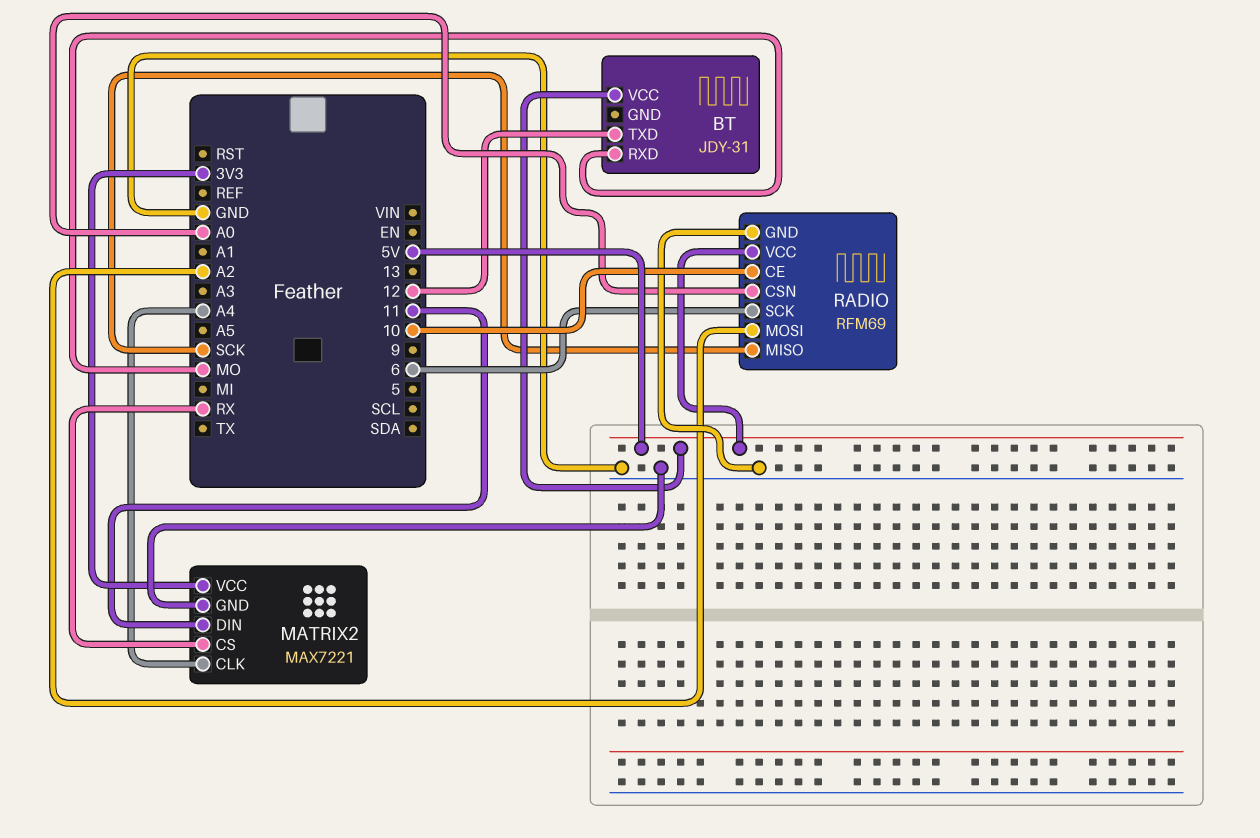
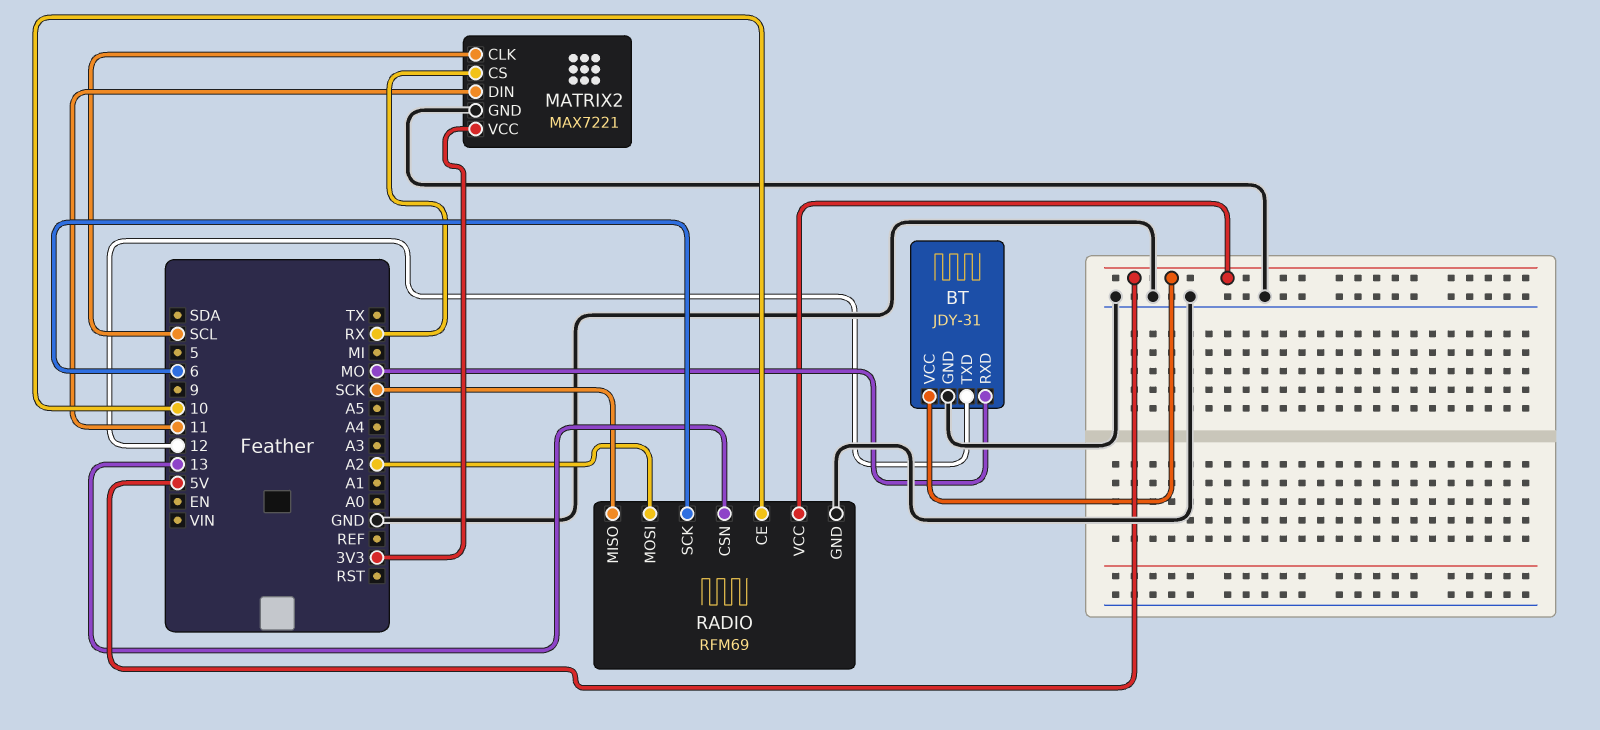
BT pin GND: none -> GND
MATRIX2 pin CLK: A4 -> SCL
RADIO pin CSN: A0 -> 13

